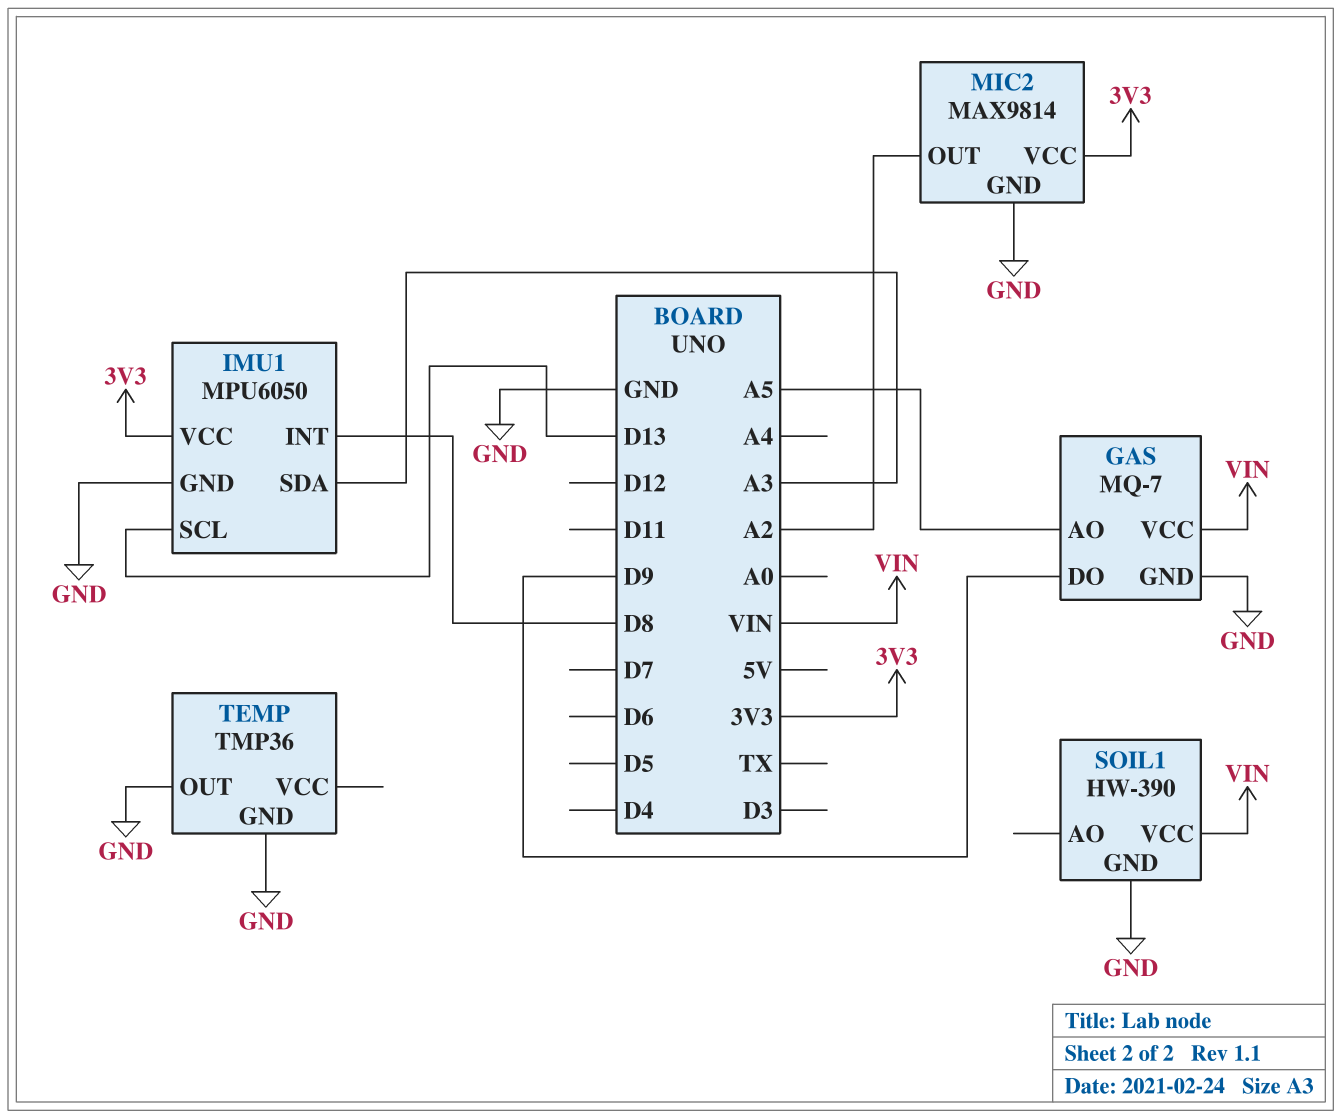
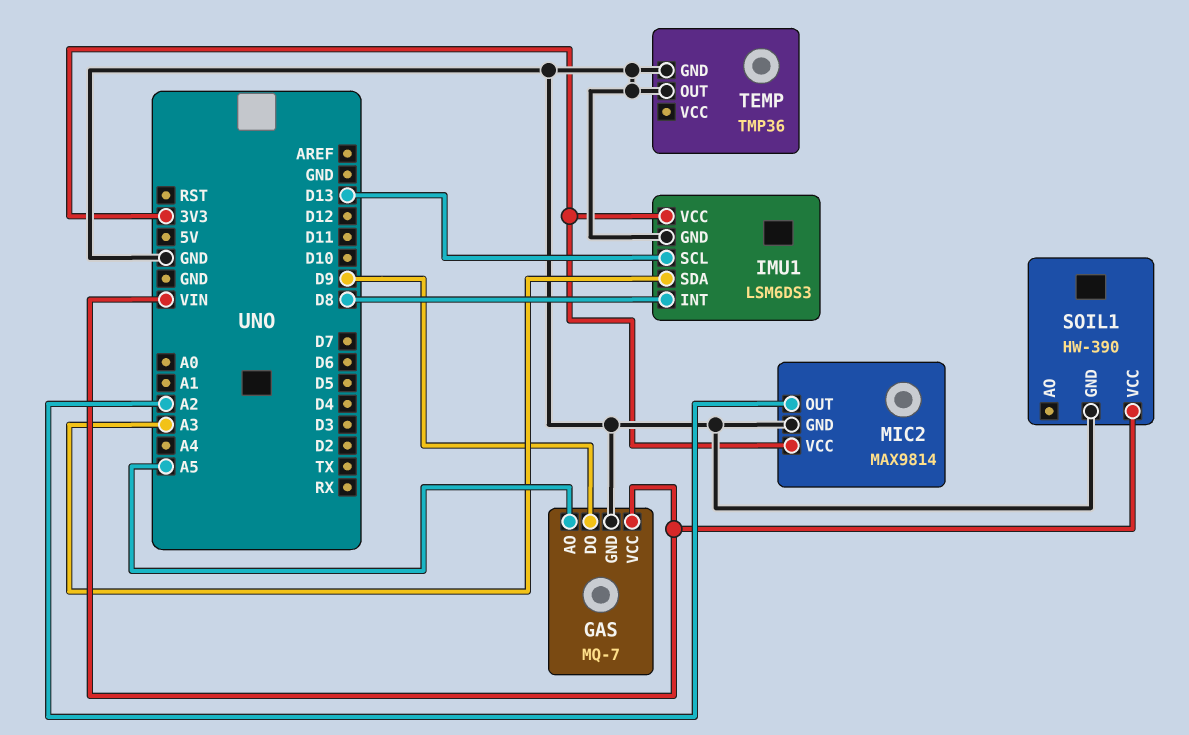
IMU1: MPU6050 -> LSM6DS3

